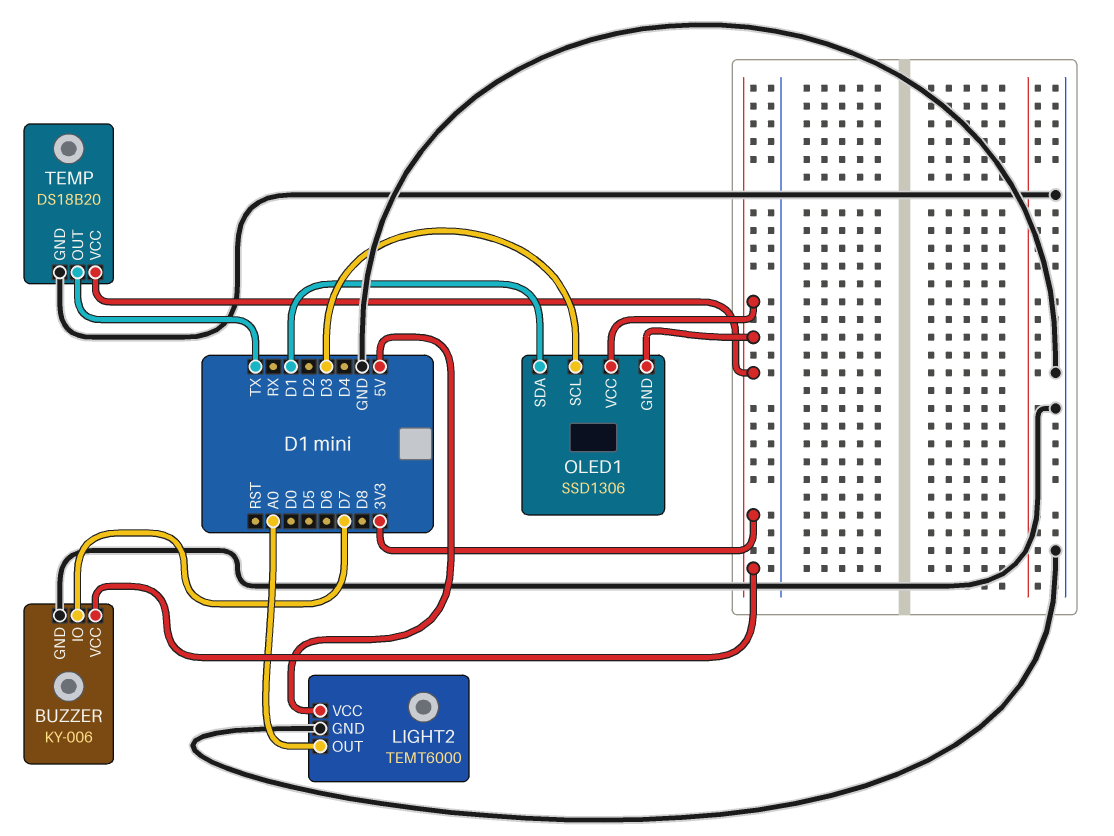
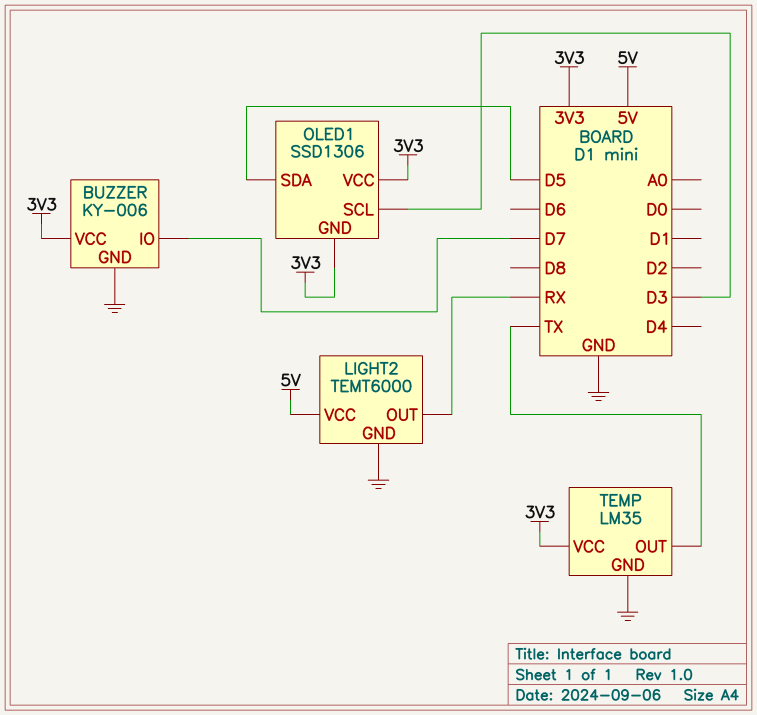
LIGHT2 pin OUT: A0 -> RX
OLED1 pin SDA: D1 -> D5
TEMP: DS18B20 -> LM35

